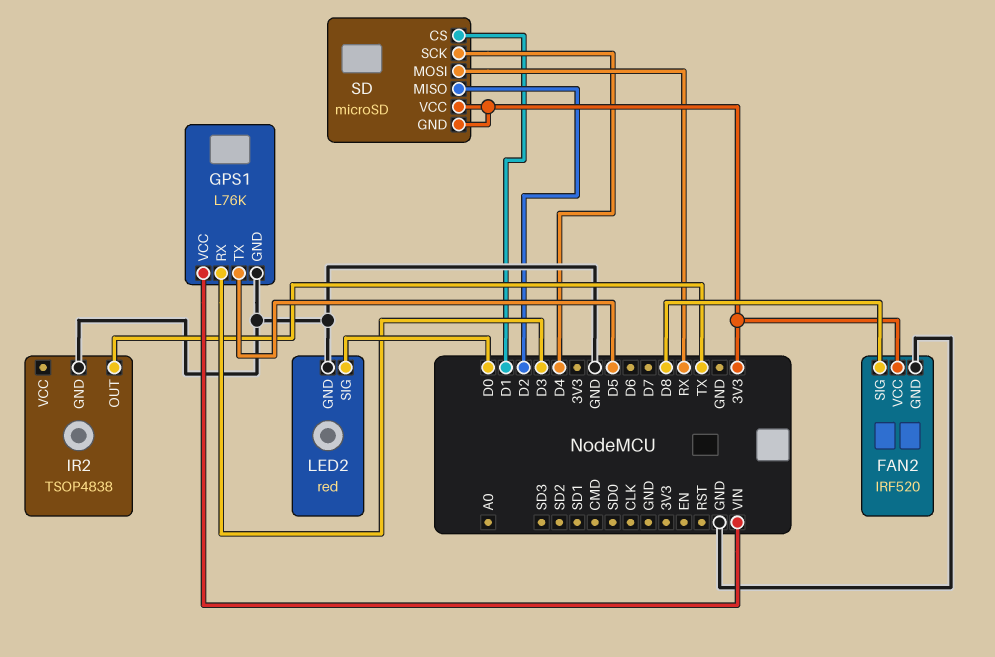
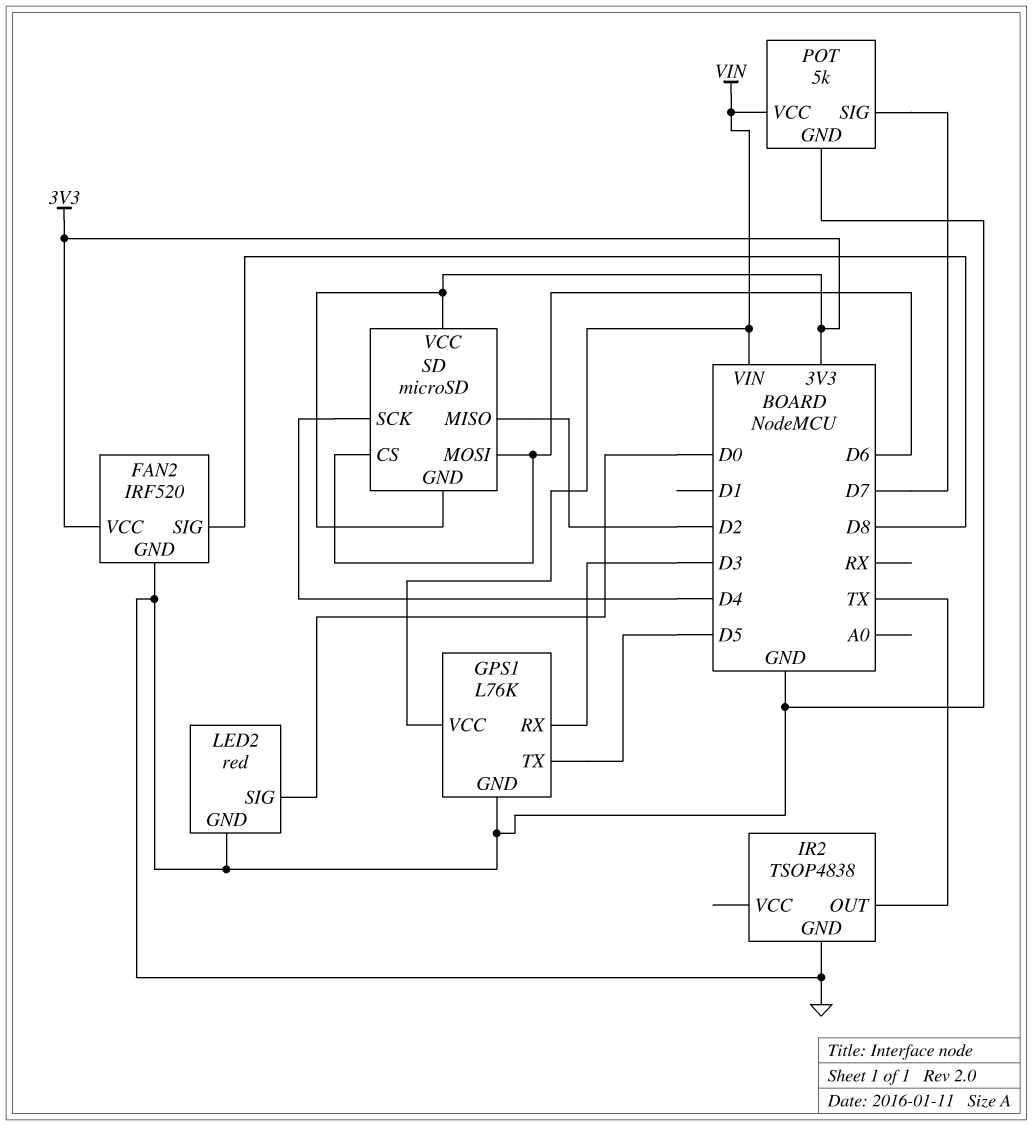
POT: none -> 5k
POT pin GND: none -> GND
POT pin SIG: none -> D7
POT pin VCC: none -> VIN
SD pin CS: D1 -> D6
SD pin MOSI: RX -> D6

